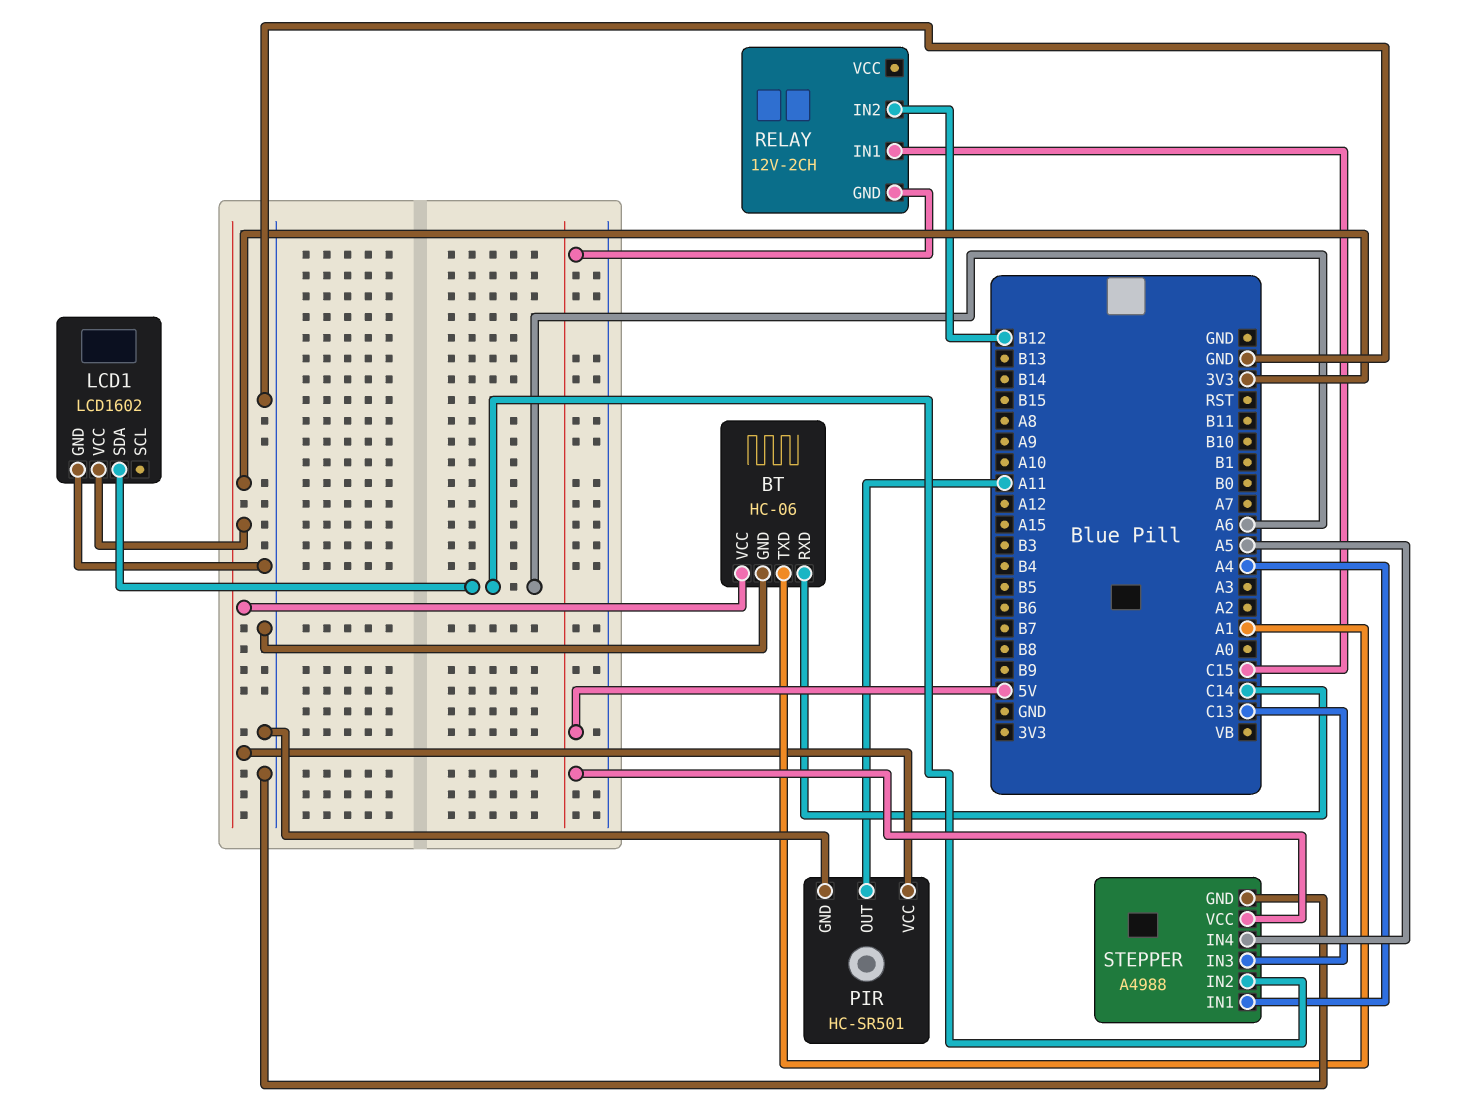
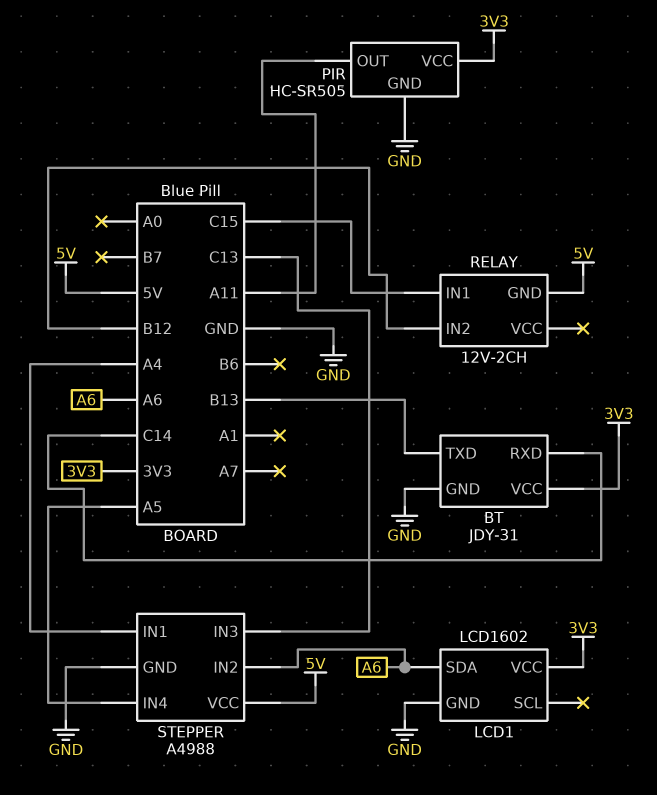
BT: HC-06 -> JDY-31
BT pin TXD: A1 -> B13
PIR: HC-SR501 -> HC-SR505

